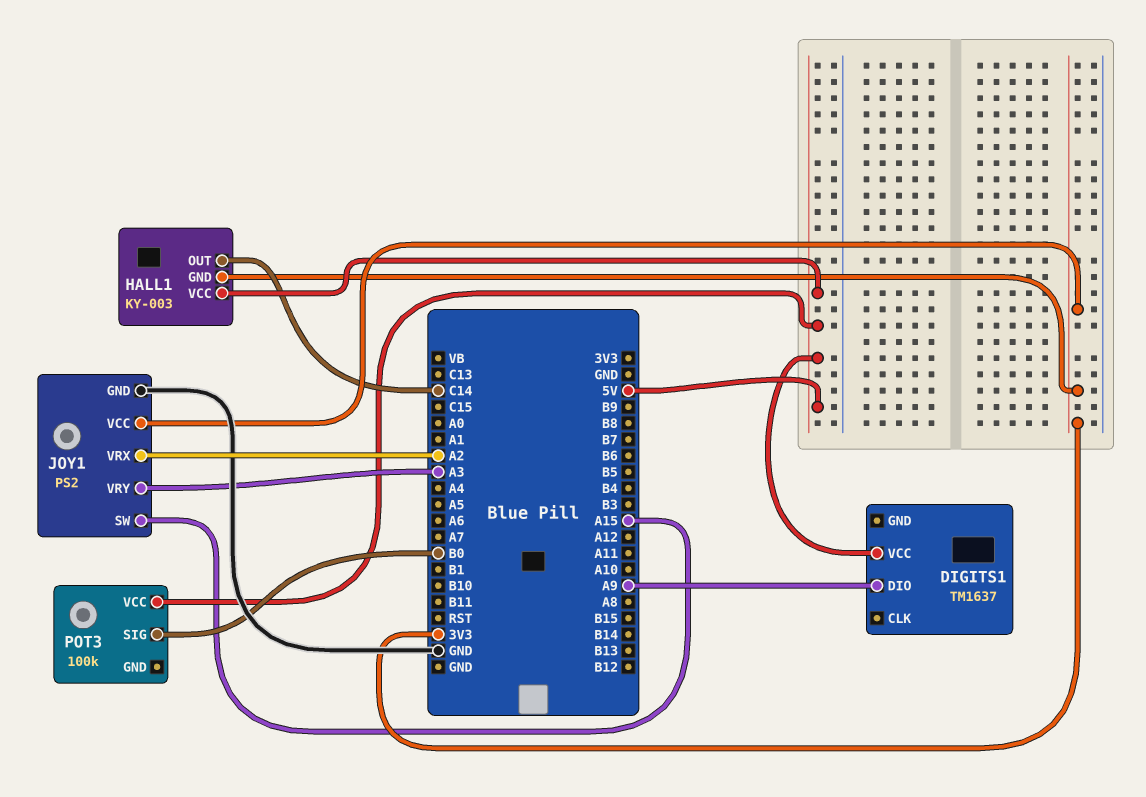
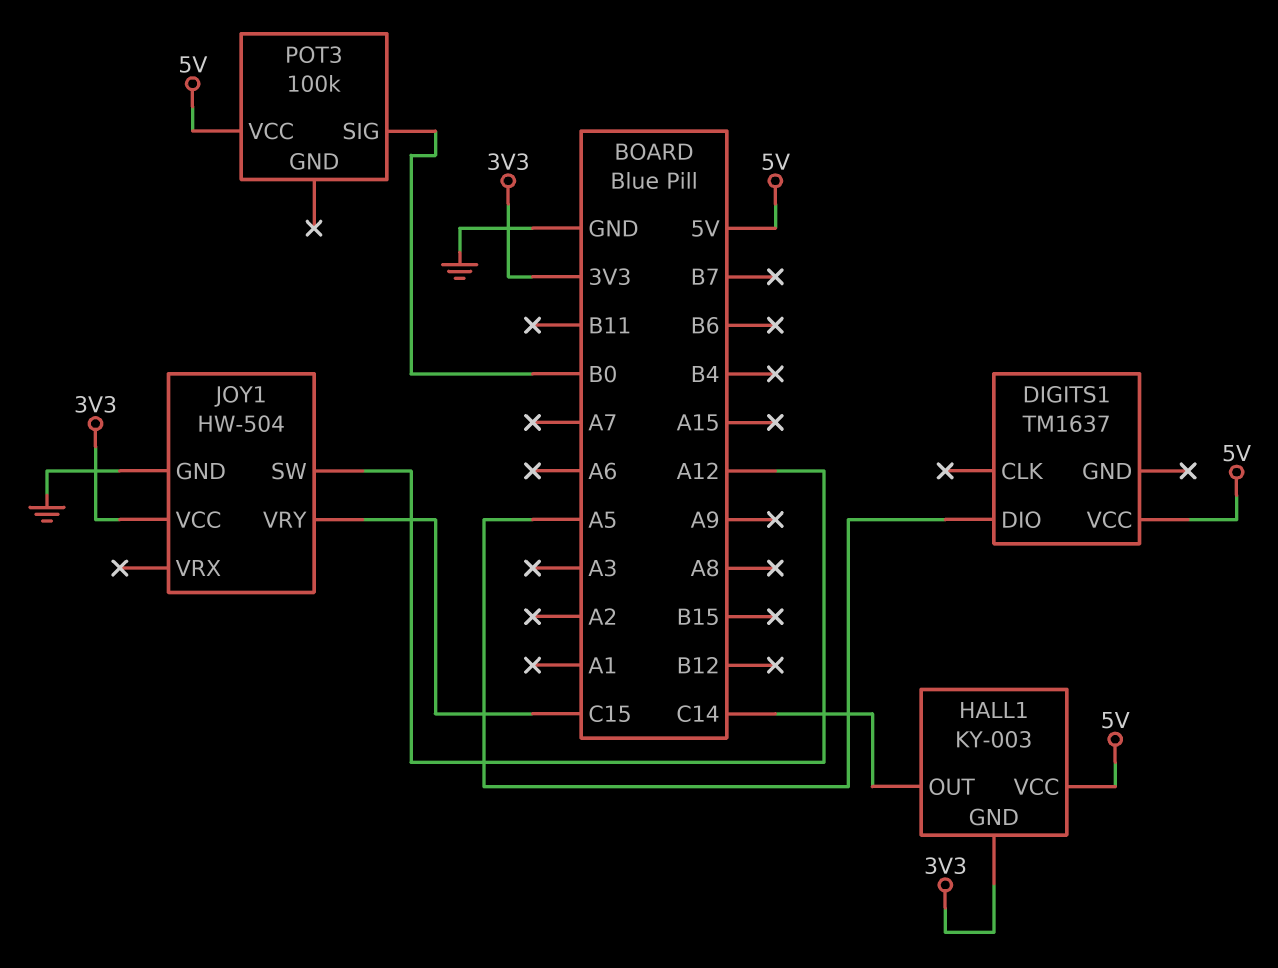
DIGITS1 pin DIO: A9 -> A5
JOY1: PS2 -> HW-504
JOY1 pin SW: A15 -> A12
JOY1 pin VRX: A2 -> none
JOY1 pin VRY: A3 -> C15

